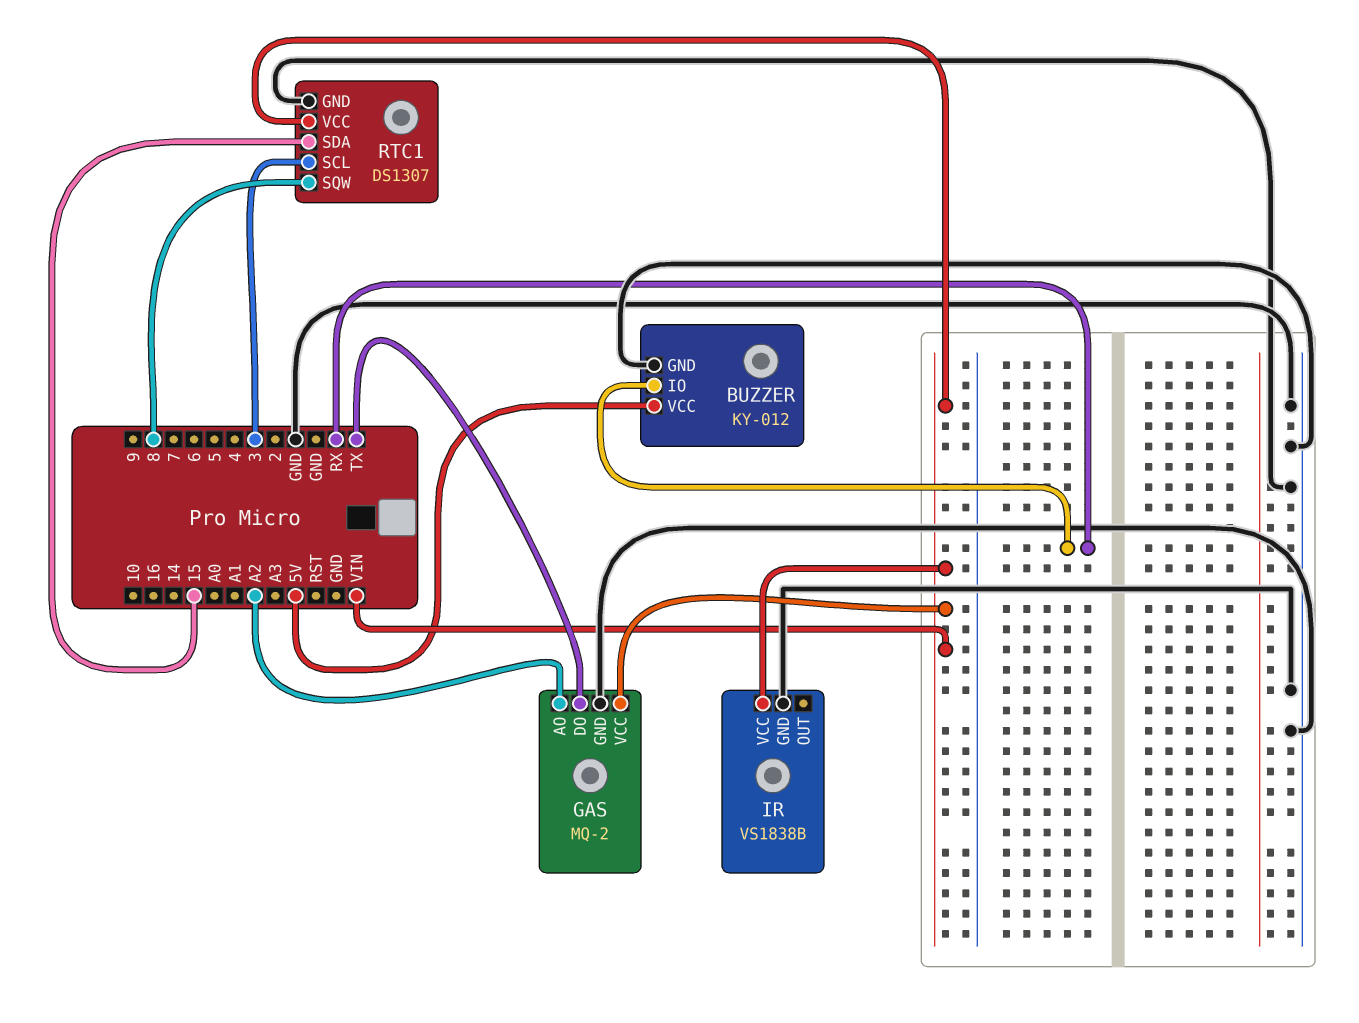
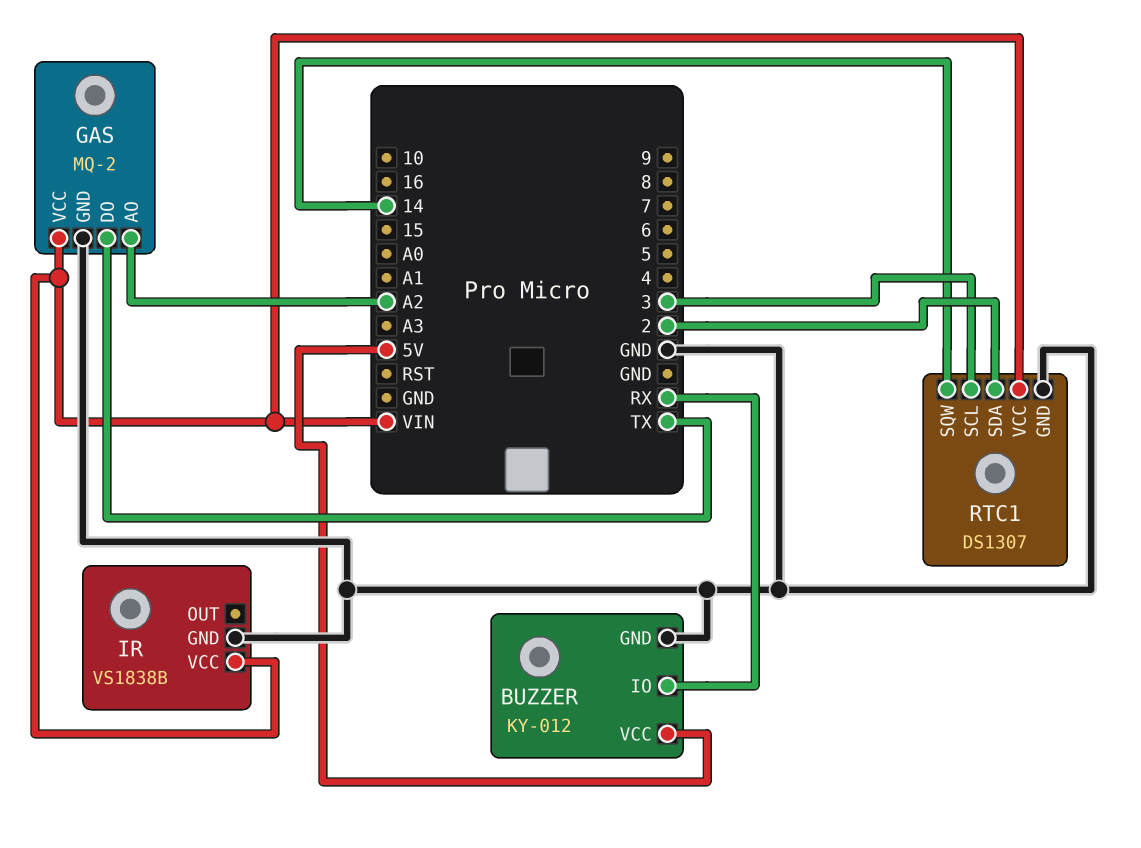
RTC1 pin SDA: 15 -> 2
RTC1 pin SQW: 8 -> 14

